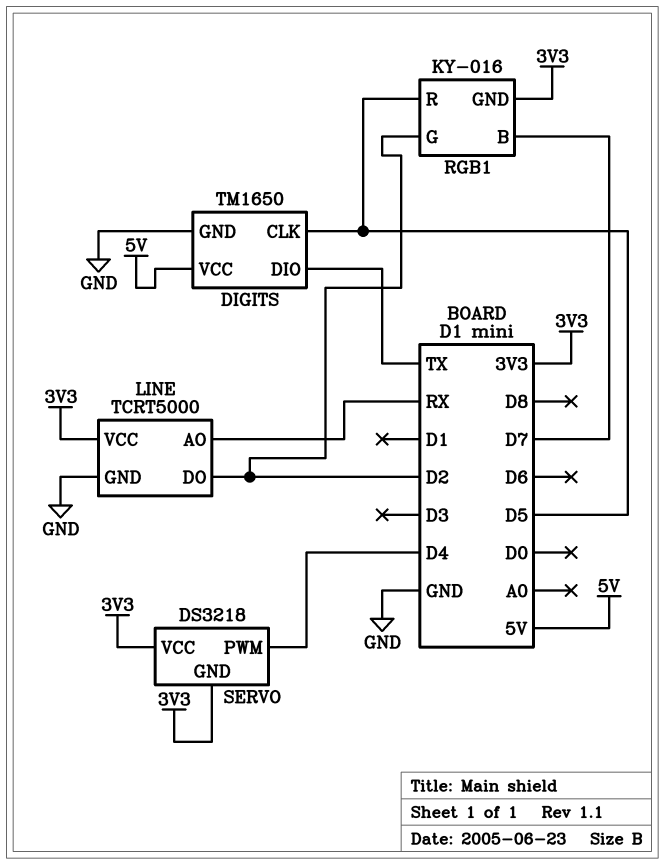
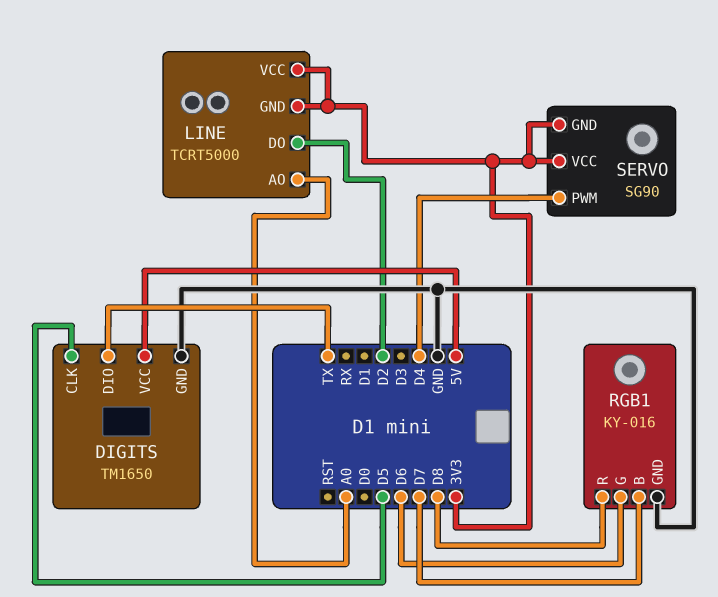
LINE pin AO: RX -> A0
LINE pin GND: GND -> 3V3
RGB1 pin G: D2 -> D6
RGB1 pin GND: 3V3 -> GND
RGB1 pin R: D5 -> D8
SERVO: DS3218 -> SG90

